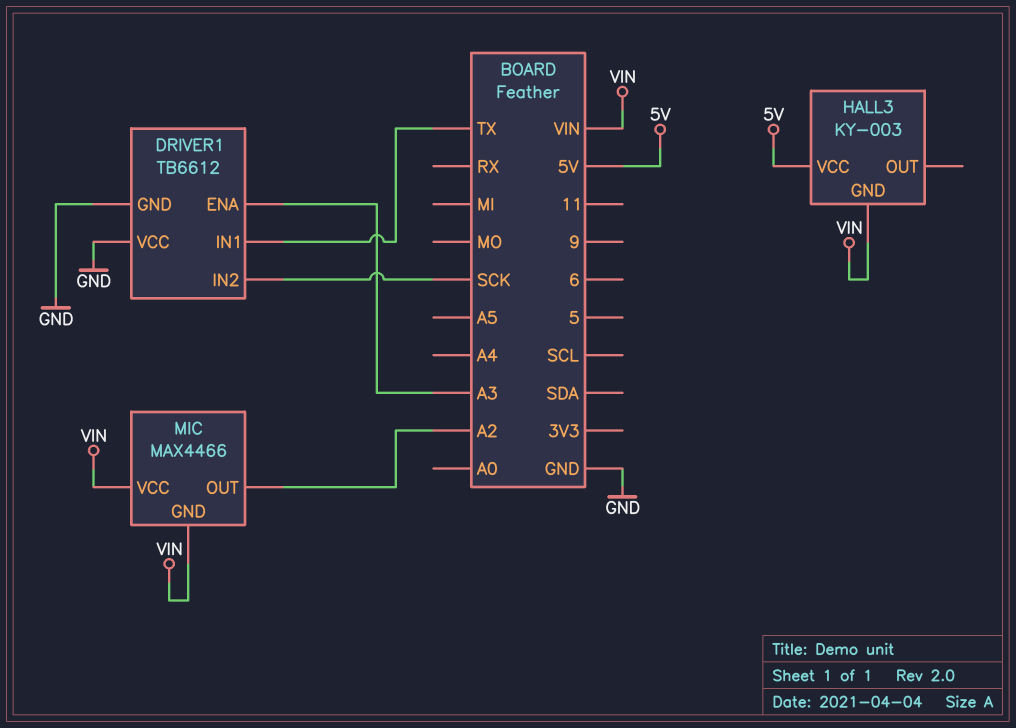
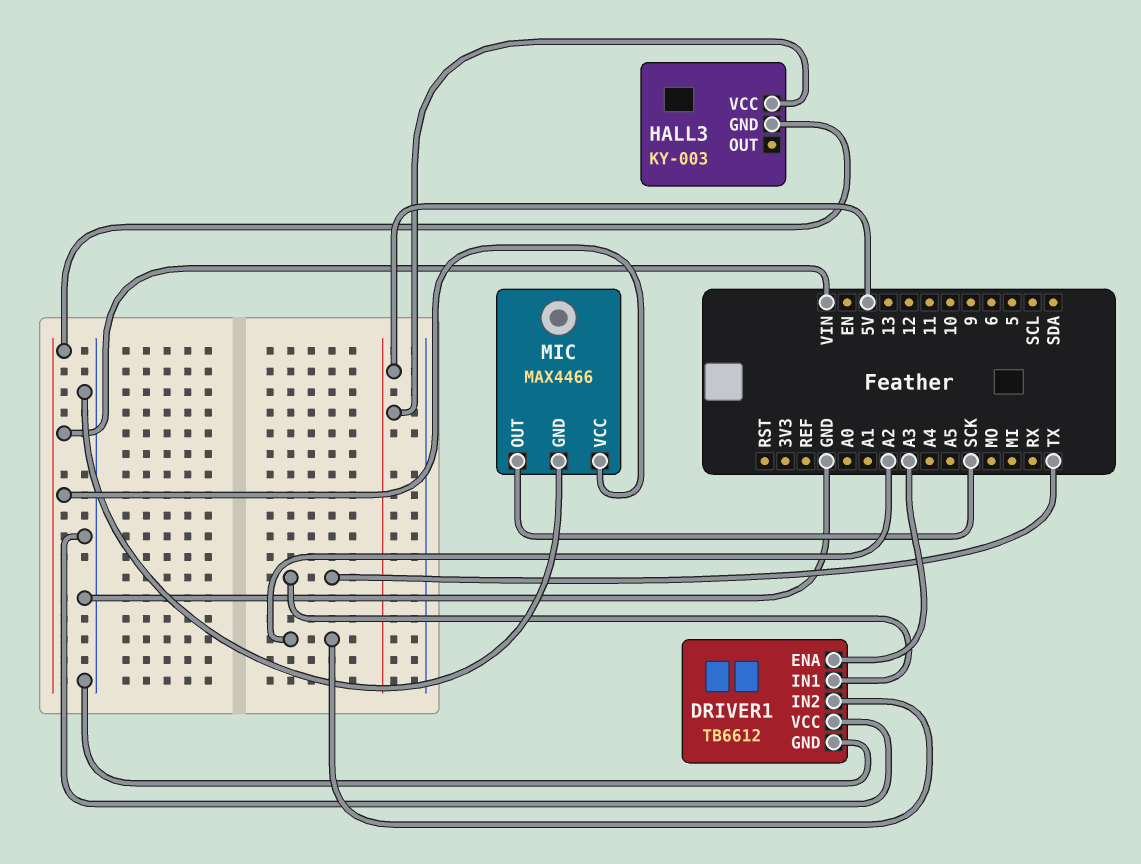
DRIVER1 pin IN2: SCK -> A2
MIC pin GND: VIN -> GND
MIC pin OUT: A2 -> SCK

